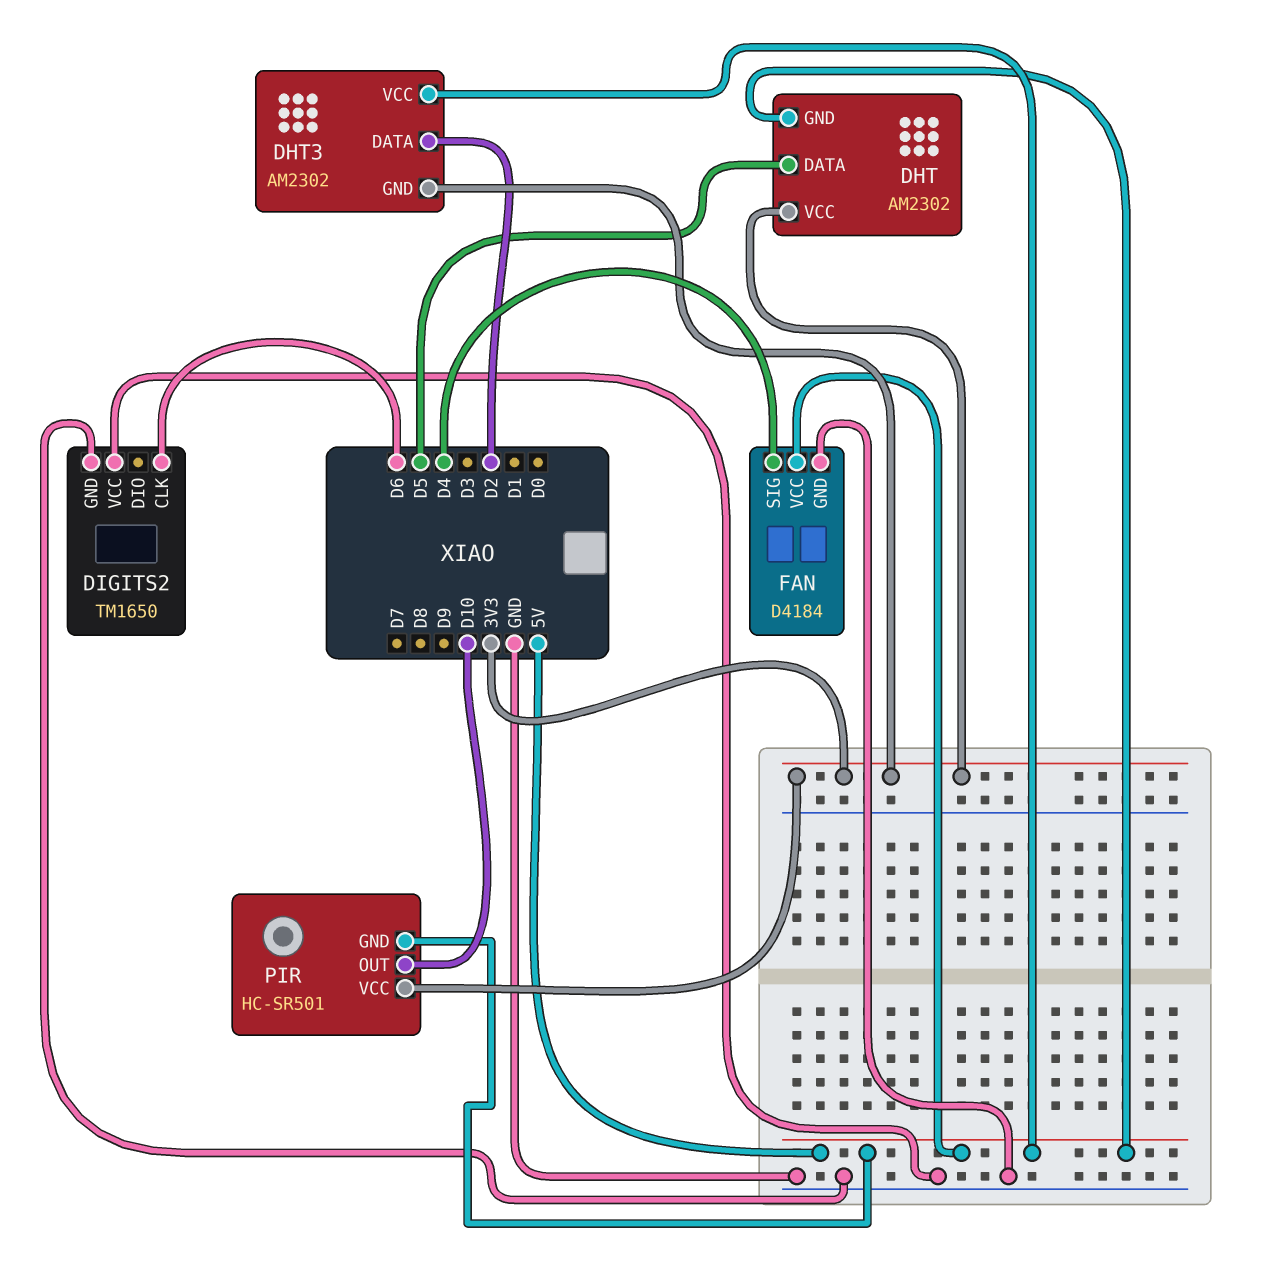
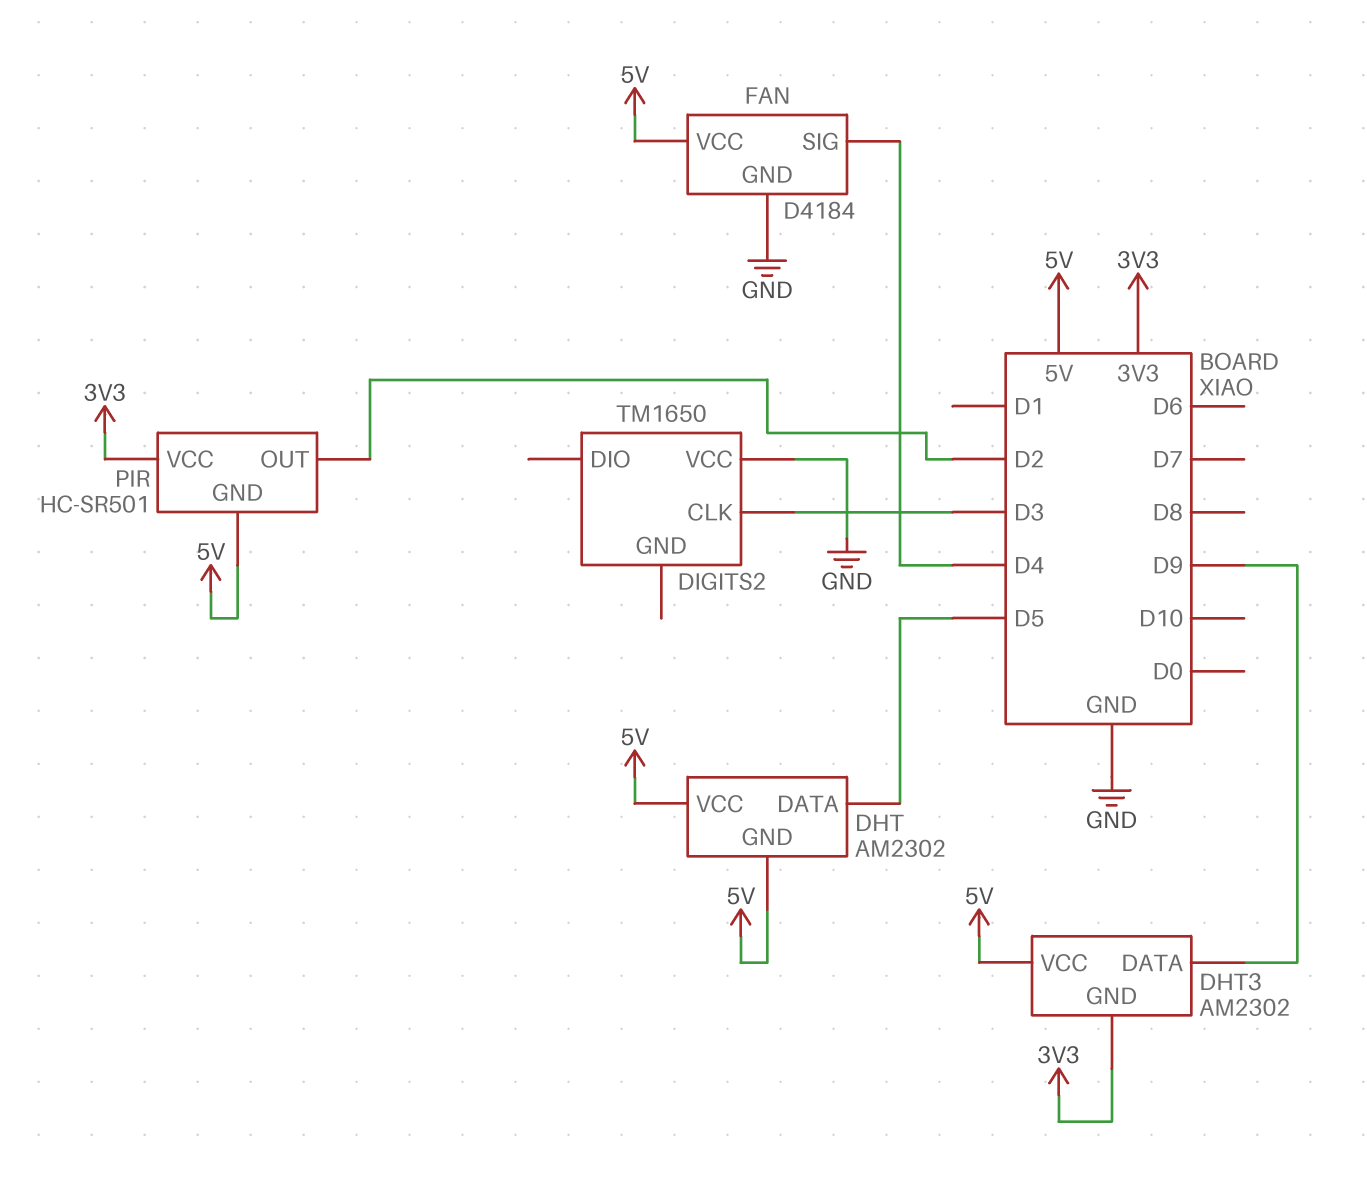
DHT pin VCC: 3V3 -> 5V
DHT3 pin DATA: D2 -> D9
DIGITS2 pin CLK: D6 -> D3
DIGITS2 pin GND: GND -> none
PIR pin OUT: D10 -> D2

